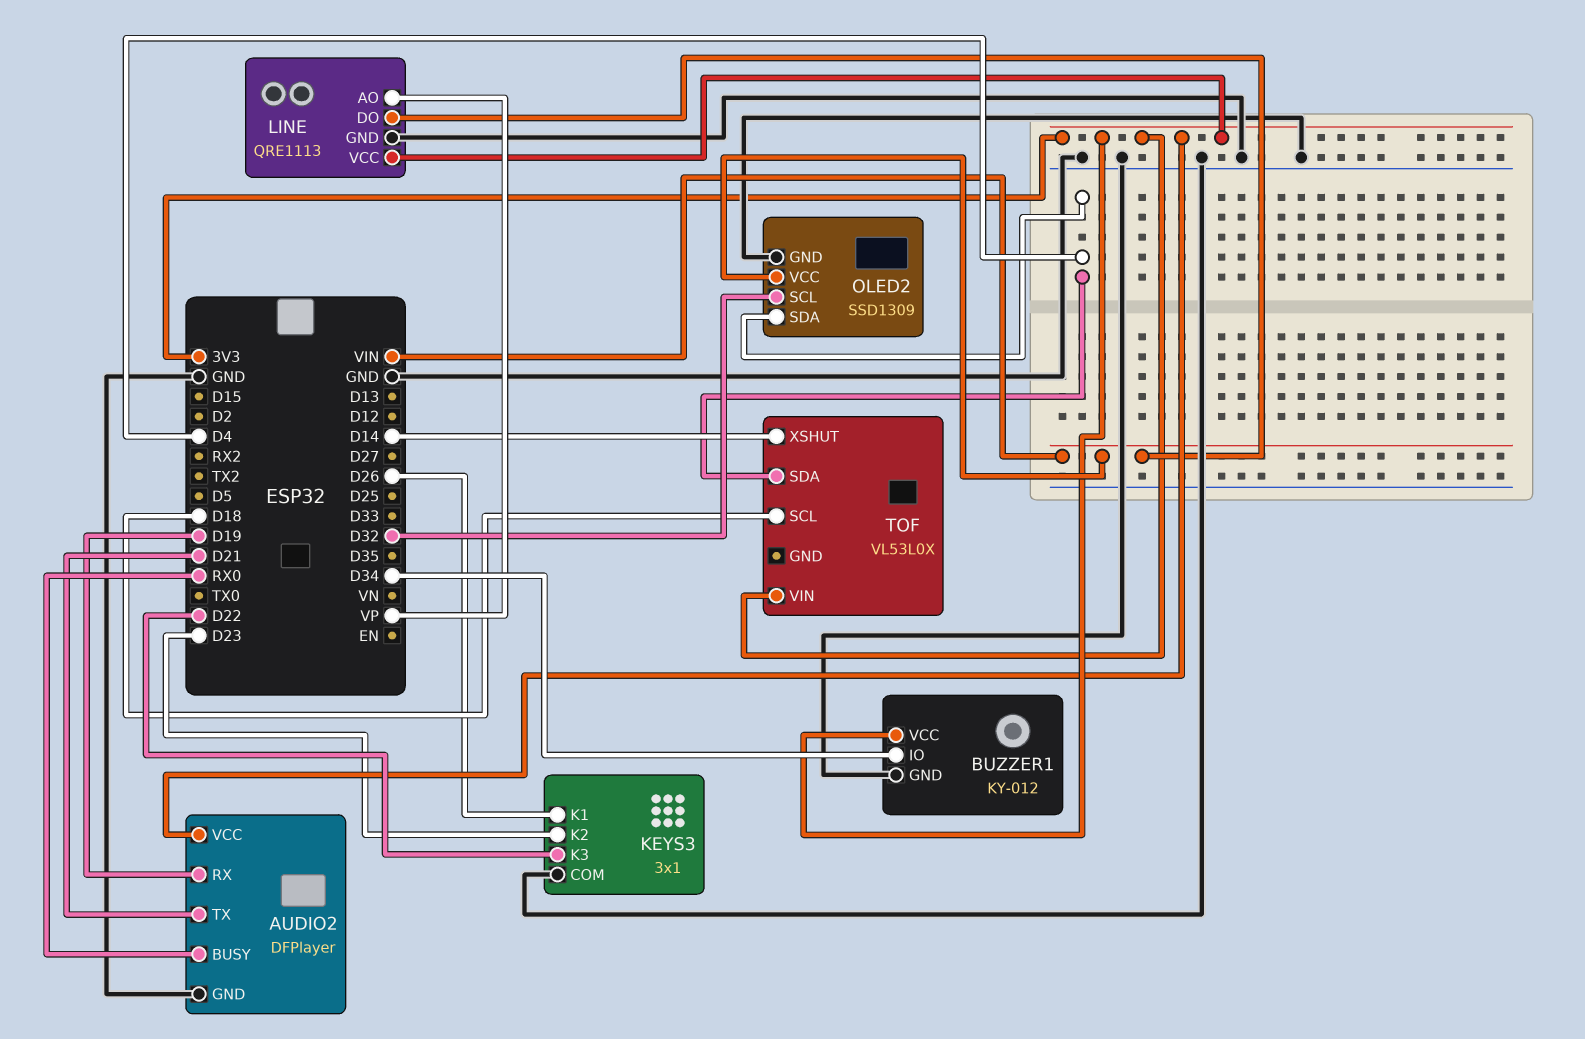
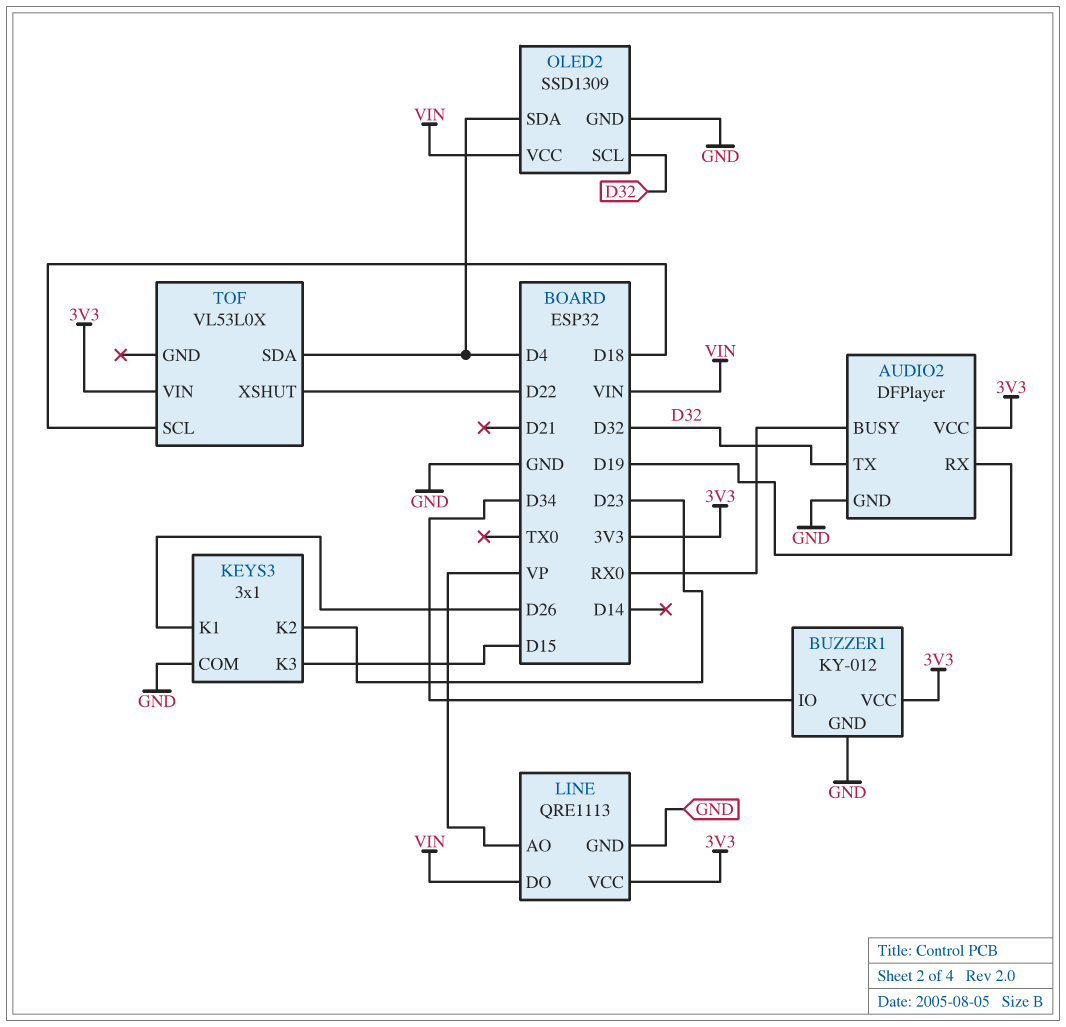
AUDIO2 pin TX: D21 -> D32
KEYS3 pin K3: D22 -> D15
TOF pin XSHUT: D14 -> D22

